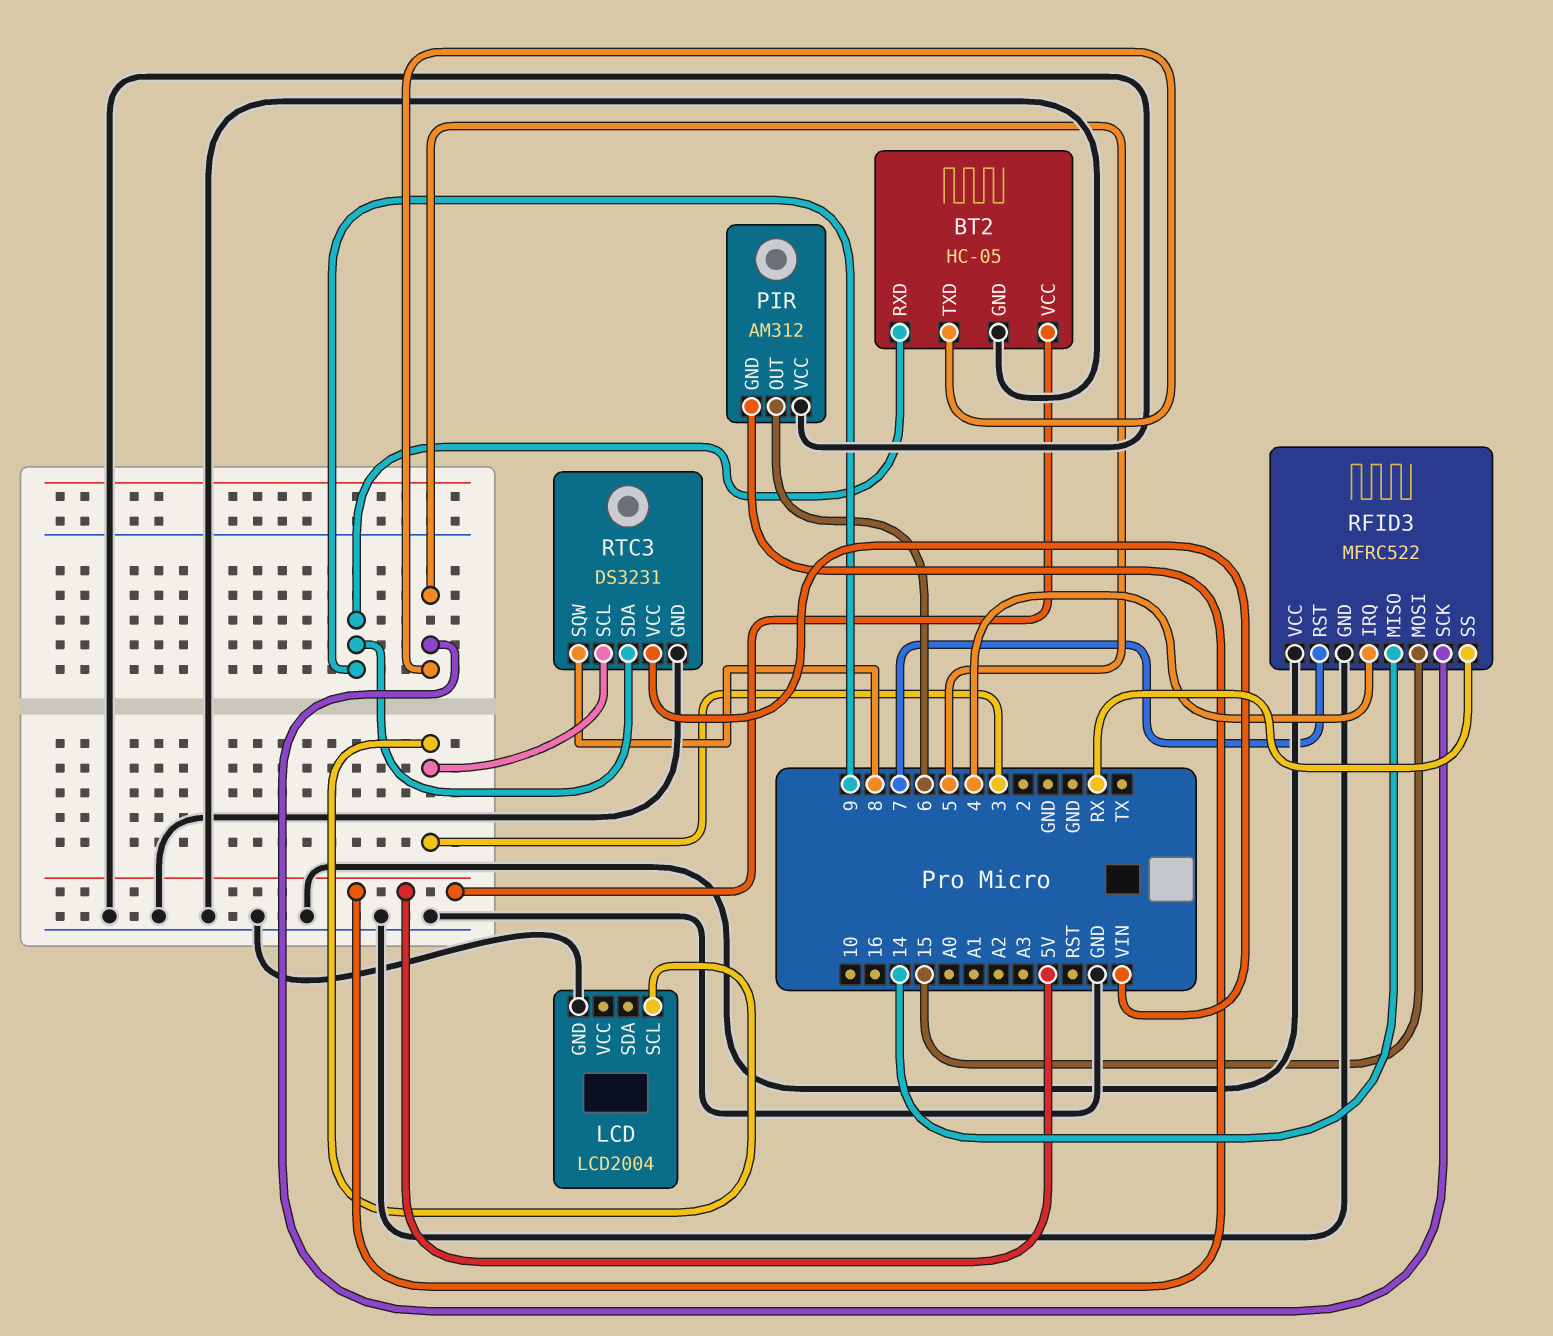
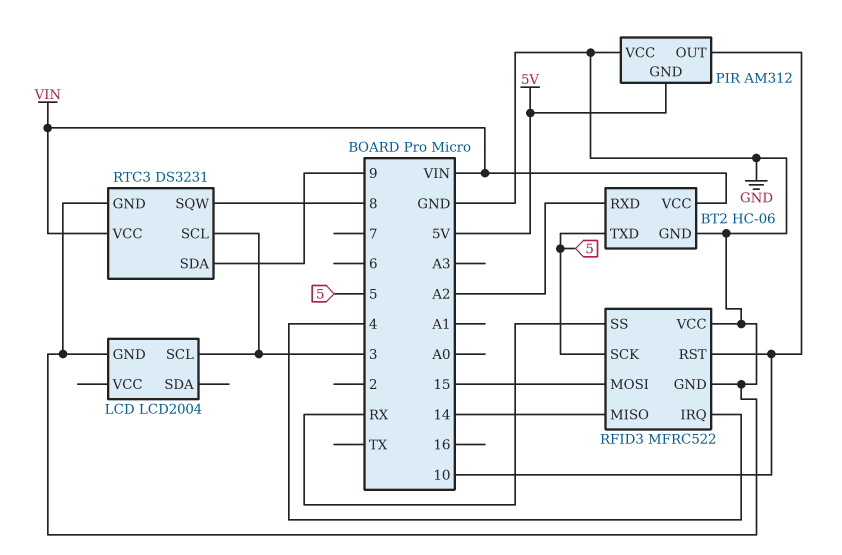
BT2: HC-05 -> HC-06
BT2 pin RXD: 9 -> A2
BT2 pin VCC: 5V -> VIN
PIR pin OUT: 6 -> 10
RFID3 pin RST: 7 -> 10

